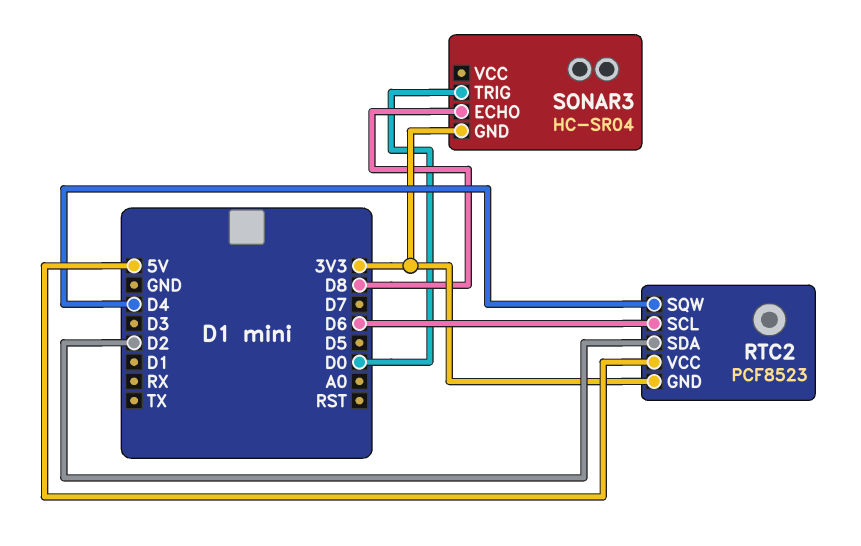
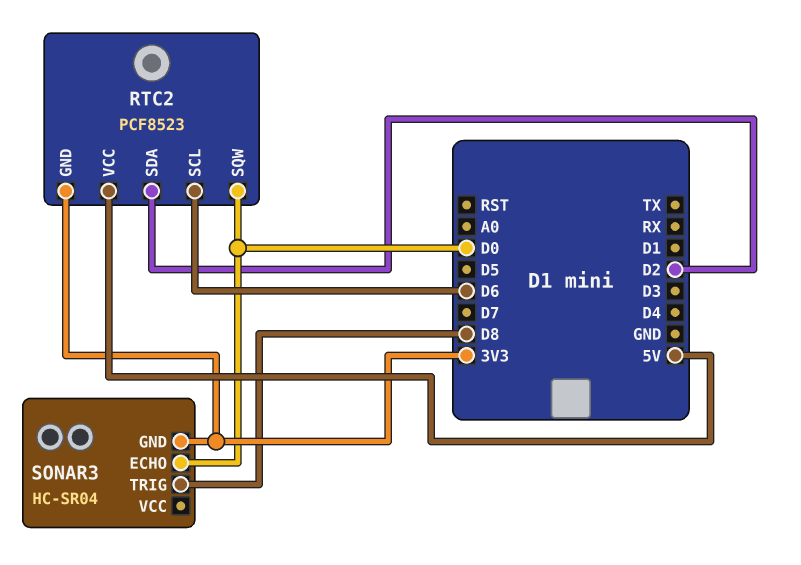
RTC2 pin SQW: D4 -> D0
SONAR3 pin ECHO: D8 -> D0
SONAR3 pin TRIG: D0 -> D8

